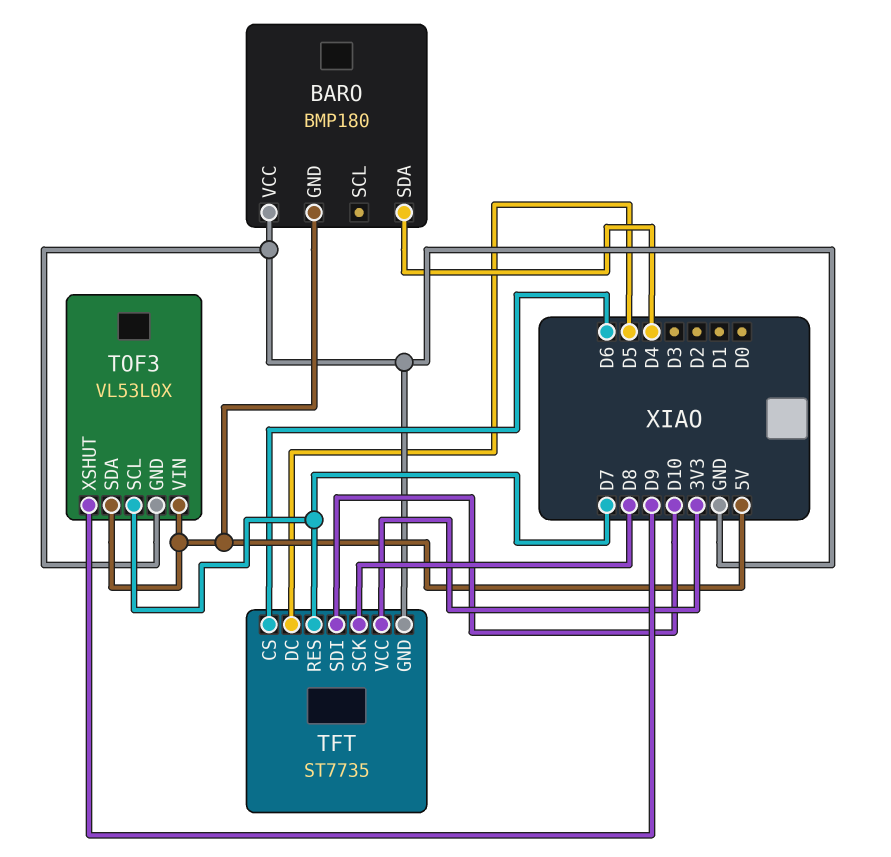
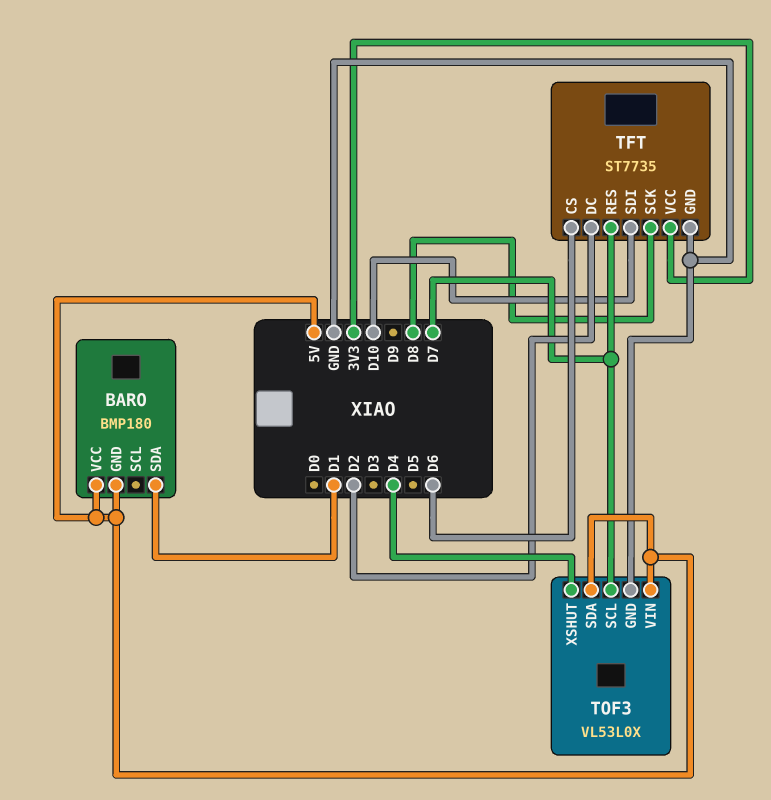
BARO pin SDA: D4 -> D1
BARO pin VCC: GND -> 5V
TFT pin DC: D5 -> D2
TOF3 pin XSHUT: D9 -> D4

